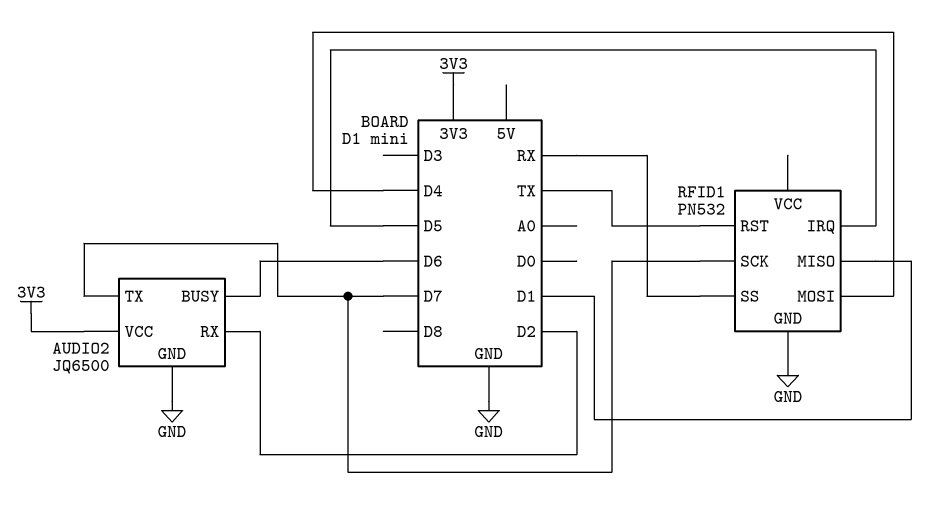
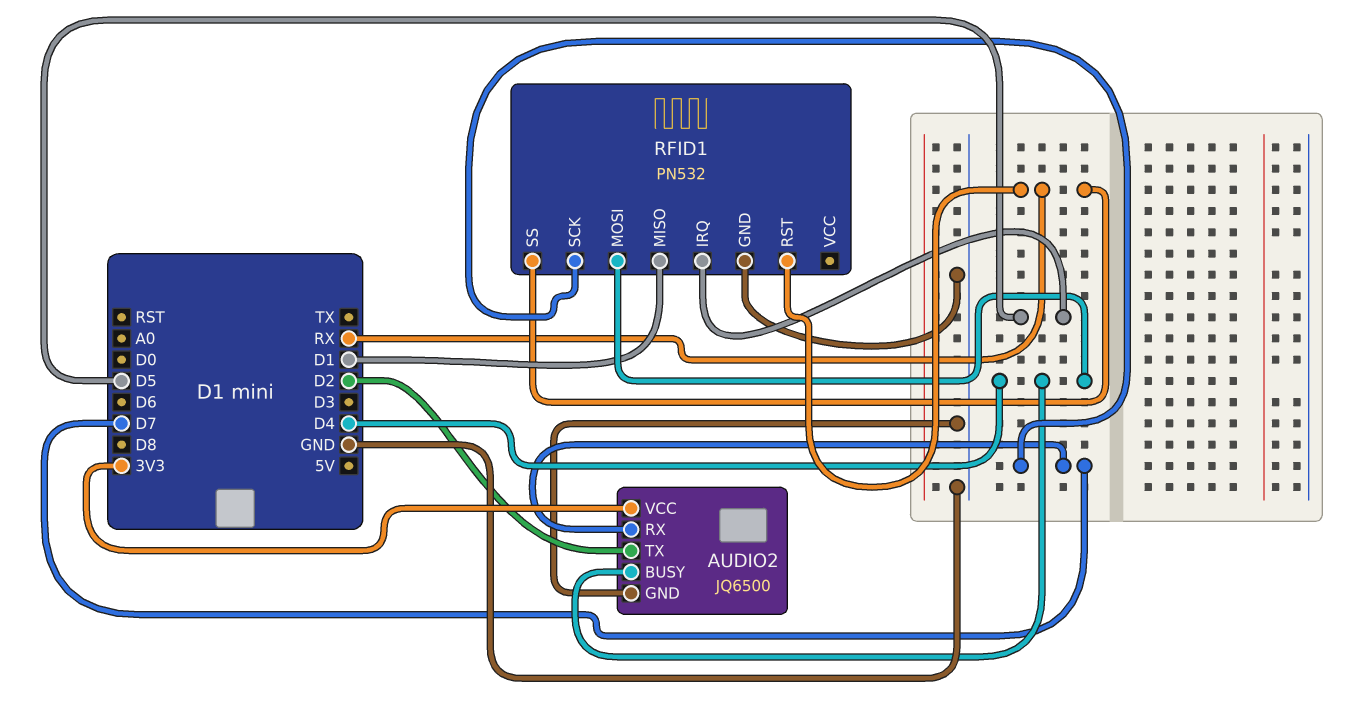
AUDIO2 pin BUSY: D6 -> D4
AUDIO2 pin RX: D2 -> D7
AUDIO2 pin TX: D7 -> D2
RFID1 pin RST: TX -> RX

